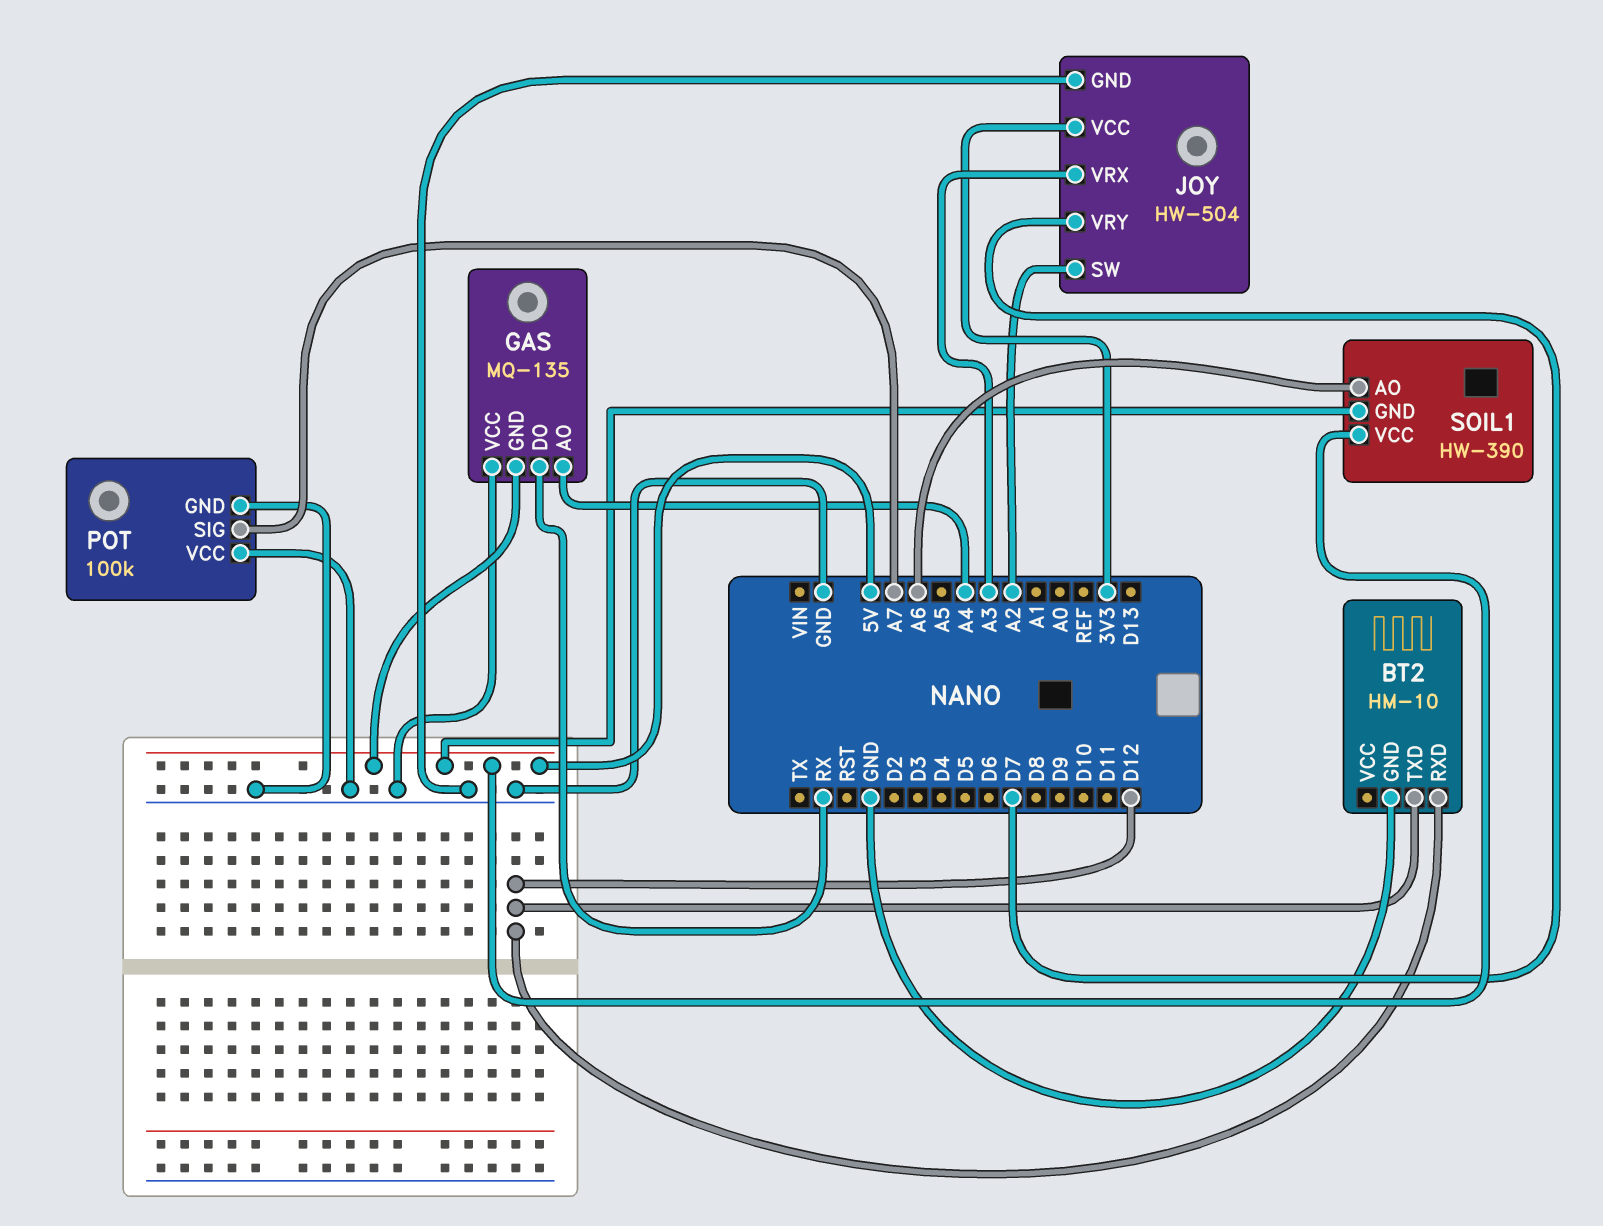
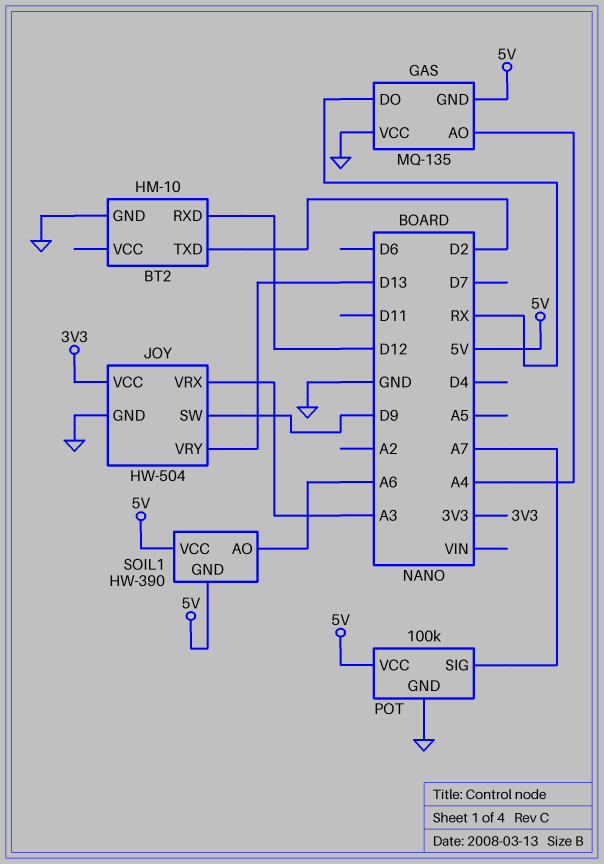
BT2 pin TXD: D12 -> D2
JOY pin SW: A2 -> D9
JOY pin VRY: D7 -> D13
POT pin VCC: GND -> 5V

